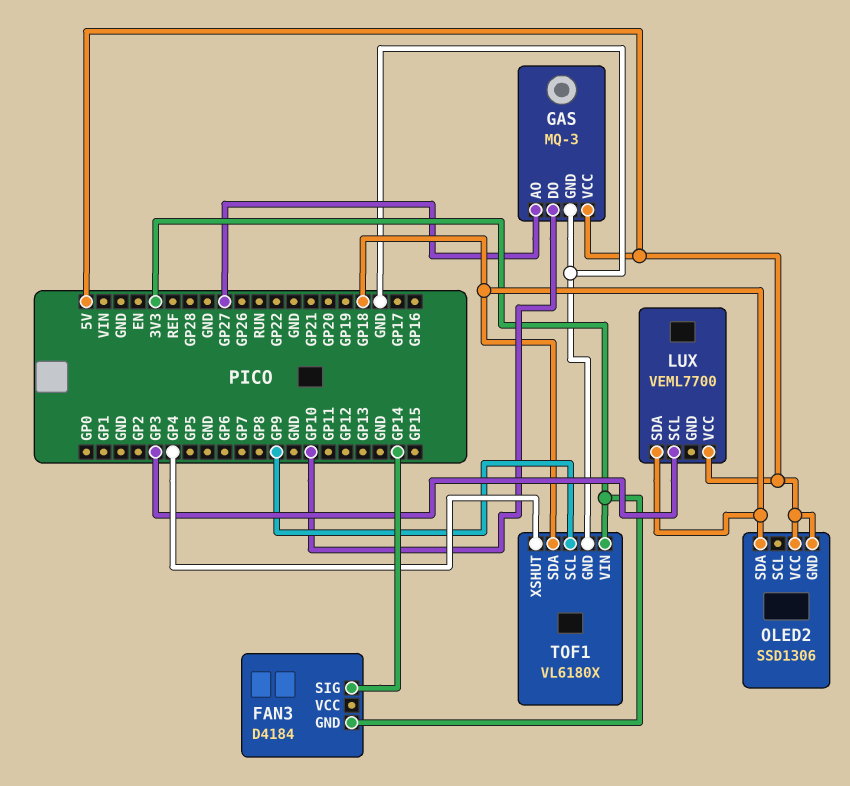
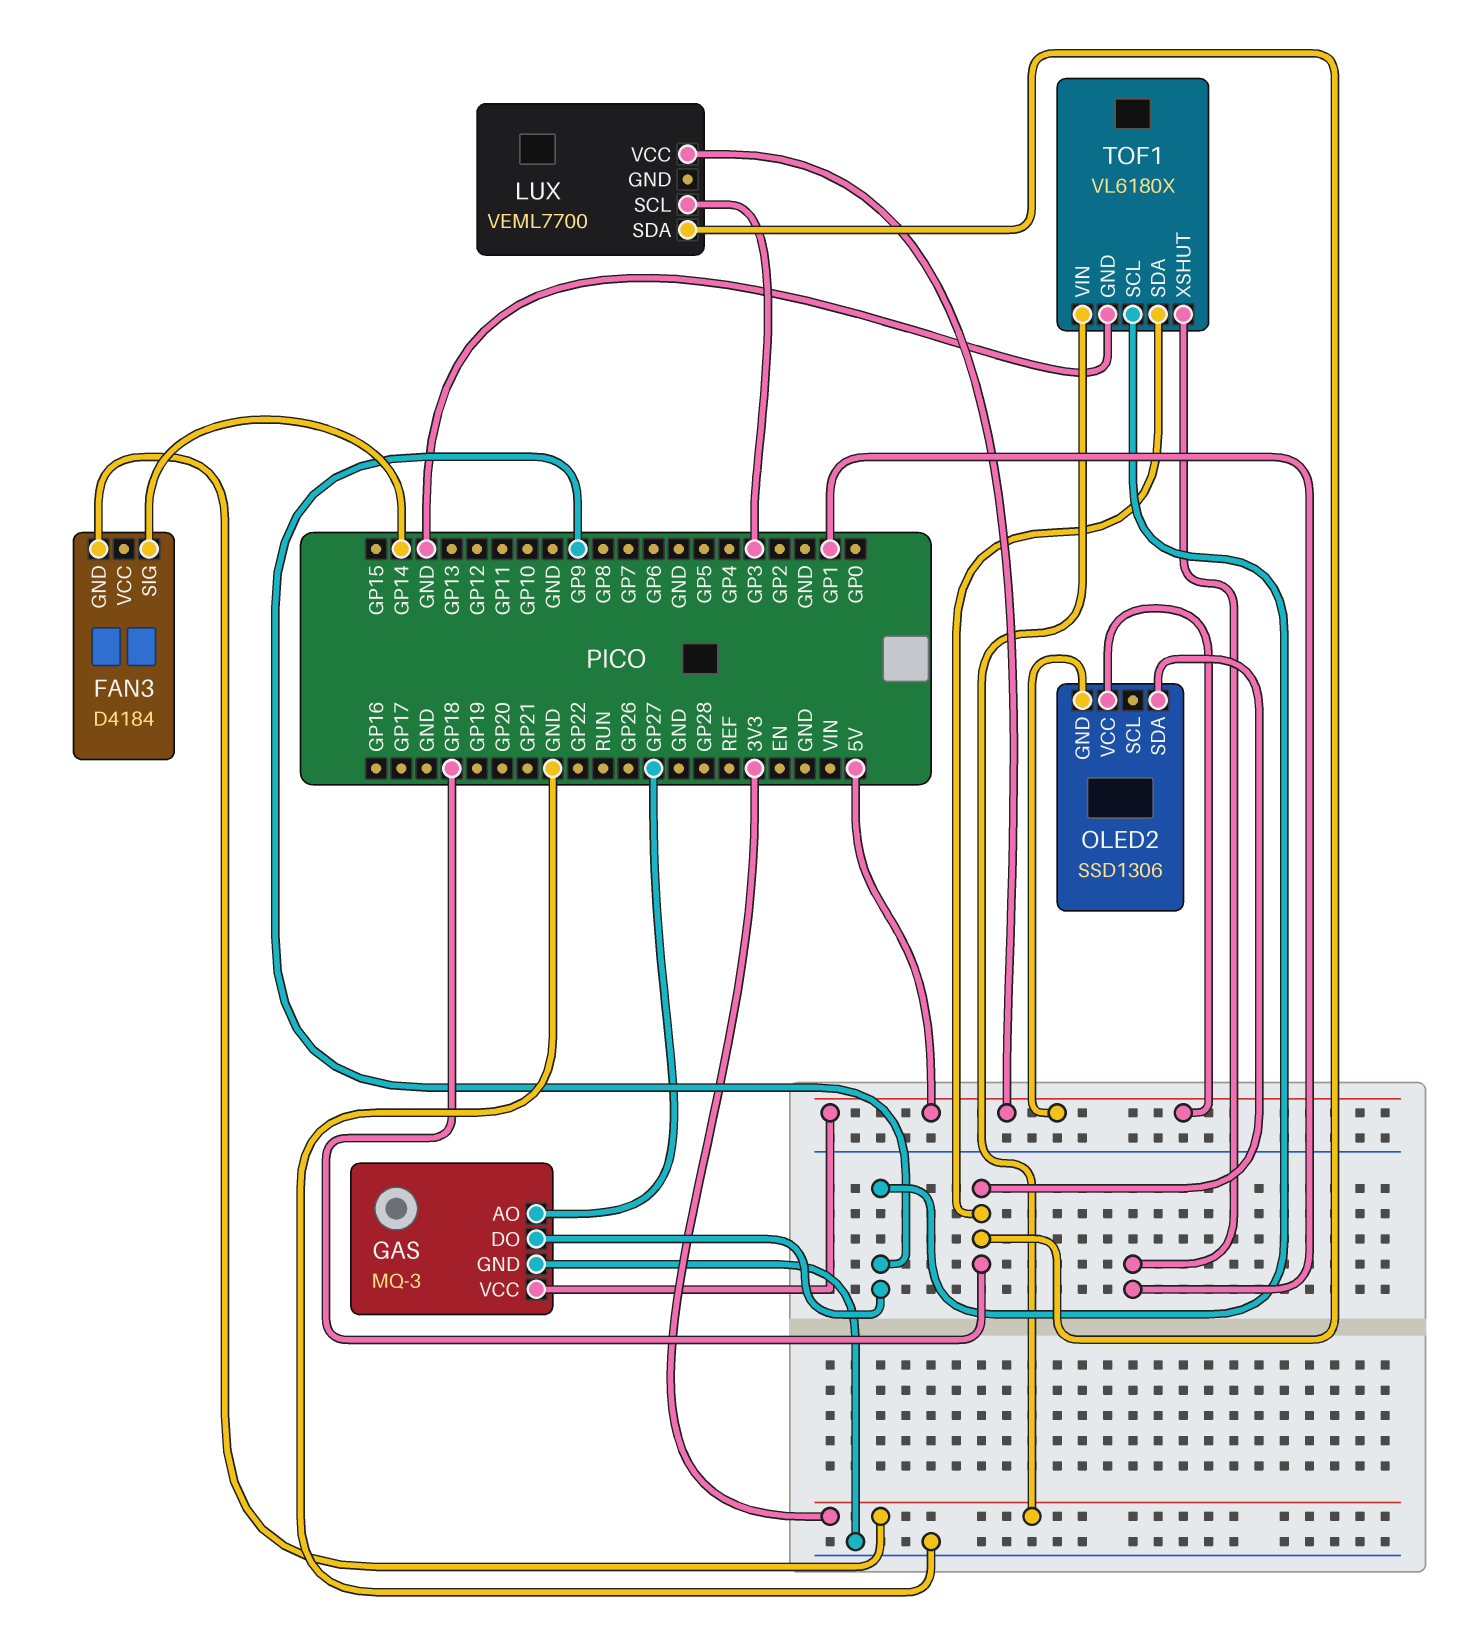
GAS pin DO: GP10 -> GP9
TOF1 pin XSHUT: GP4 -> GP1

